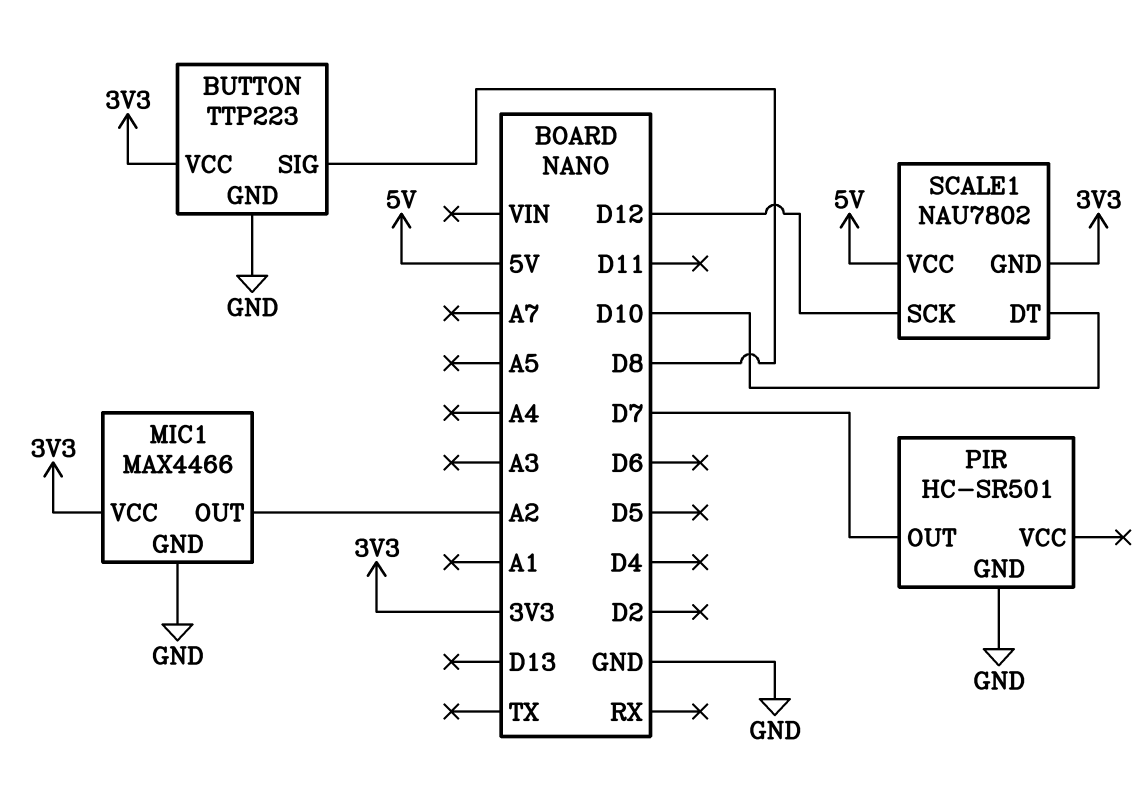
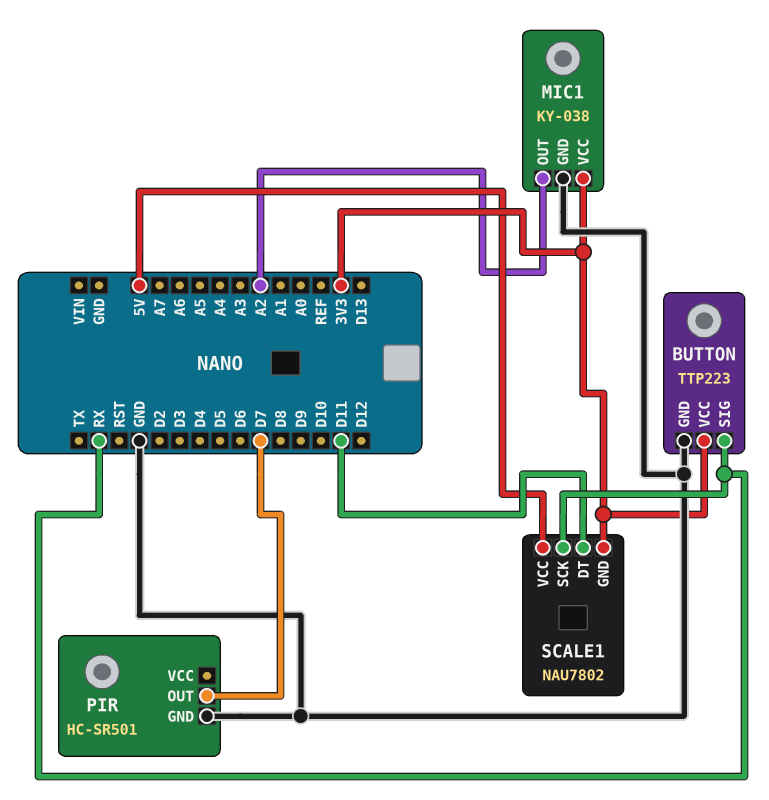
BUTTON pin SIG: D8 -> RX
MIC1: MAX4466 -> KY-038
SCALE1 pin DT: D10 -> D11
SCALE1 pin SCK: D12 -> RX

